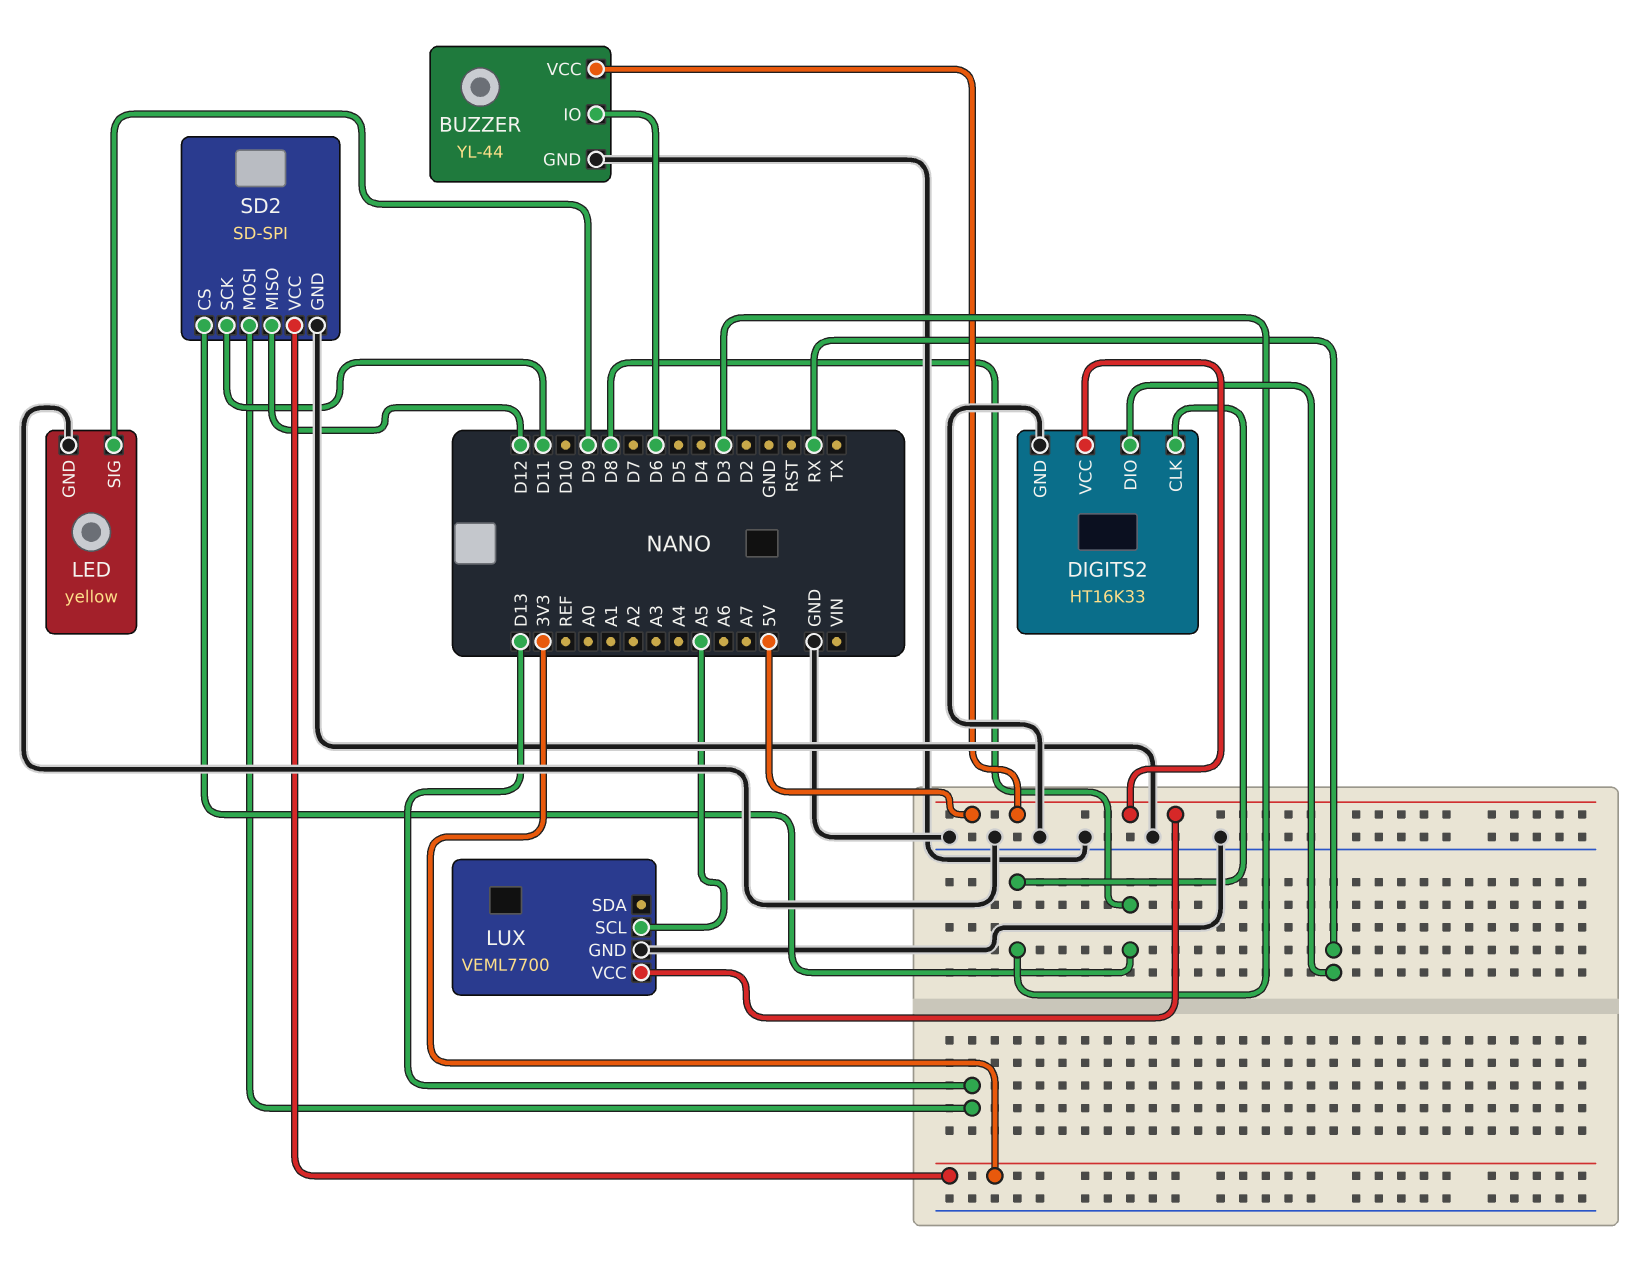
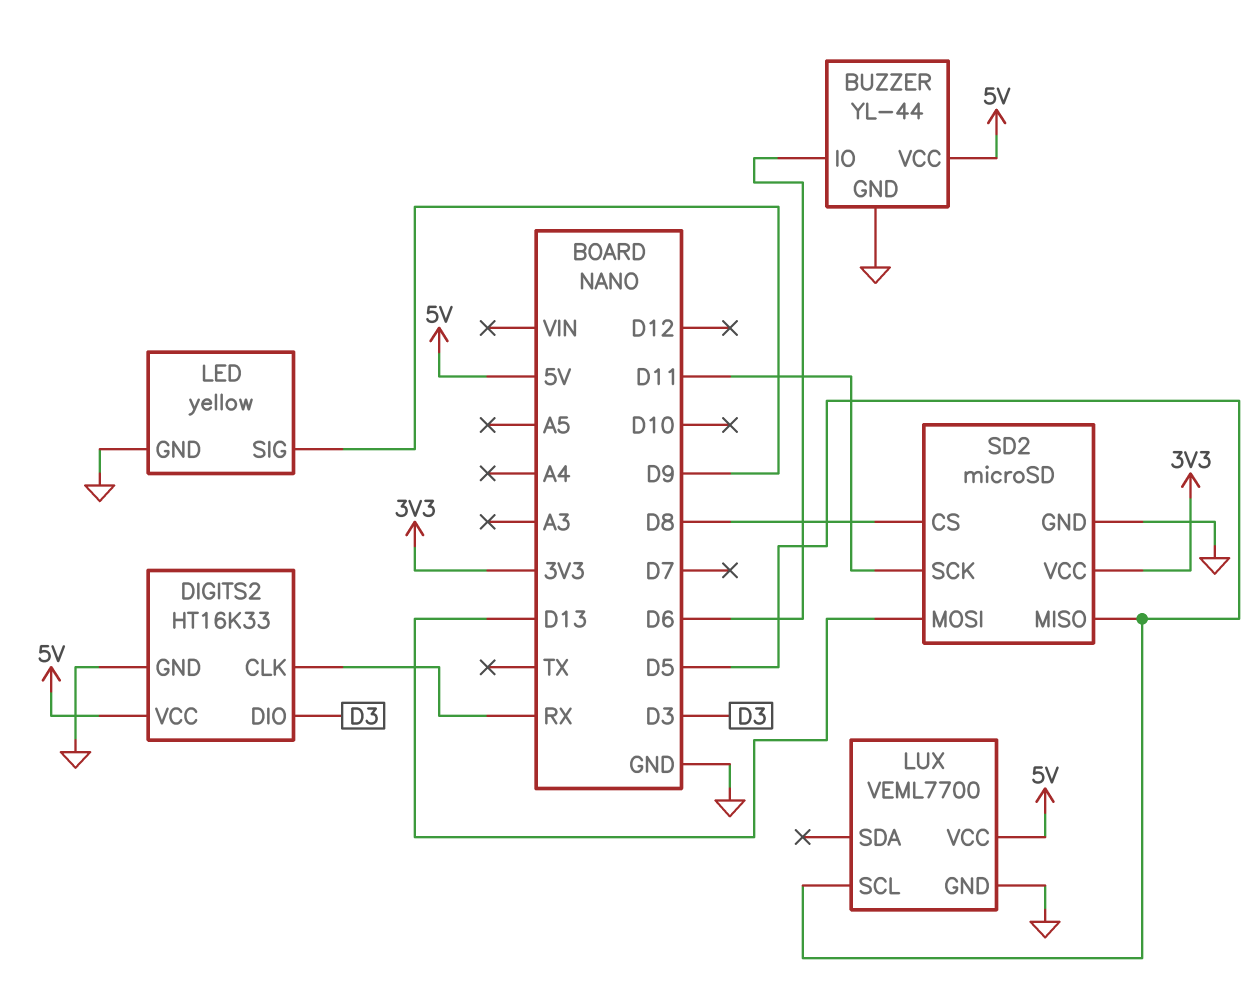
DIGITS2 pin CLK: D3 -> RX
DIGITS2 pin DIO: RX -> D3
LUX pin SCL: A5 -> D5
SD2: SD-SPI -> microSD
SD2 pin MISO: D12 -> D5

